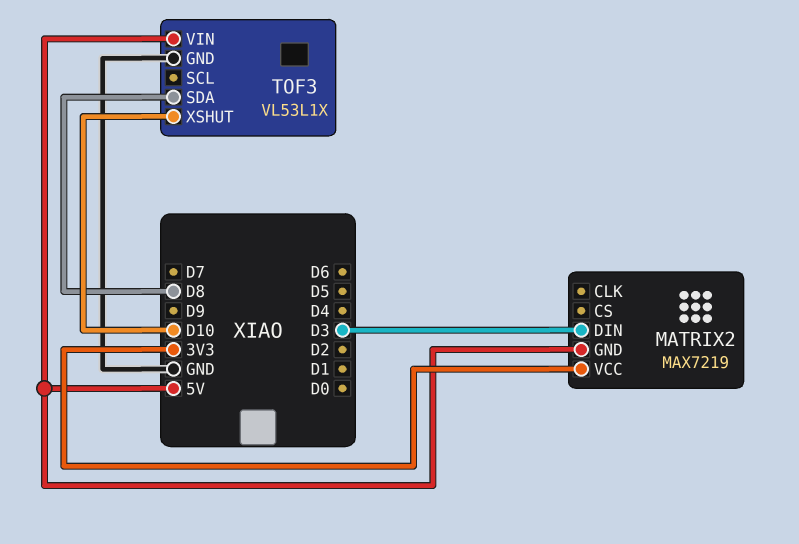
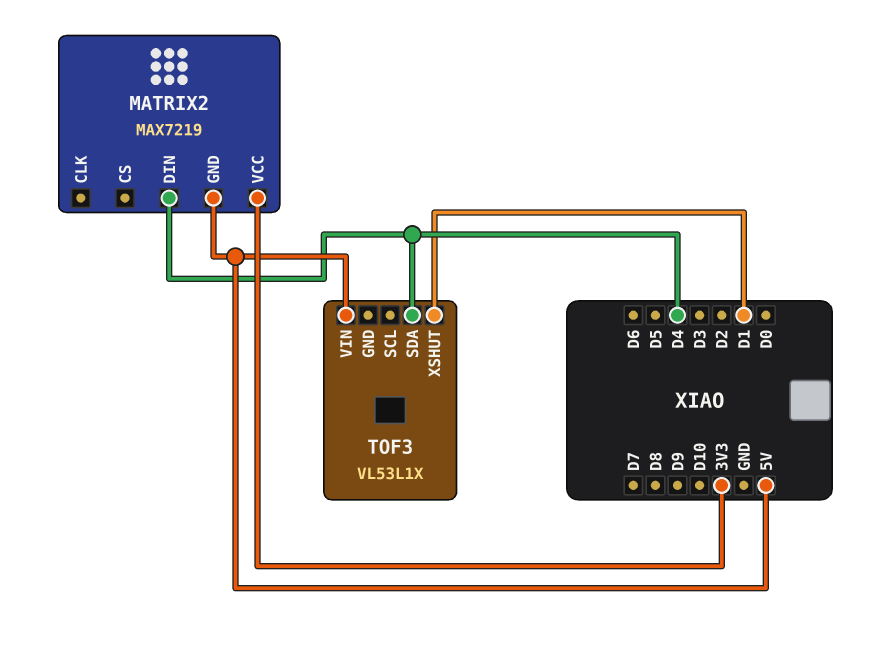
MATRIX2 pin DIN: D3 -> D4
TOF3 pin GND: GND -> none
TOF3 pin SDA: D8 -> D4
TOF3 pin XSHUT: D10 -> D1

